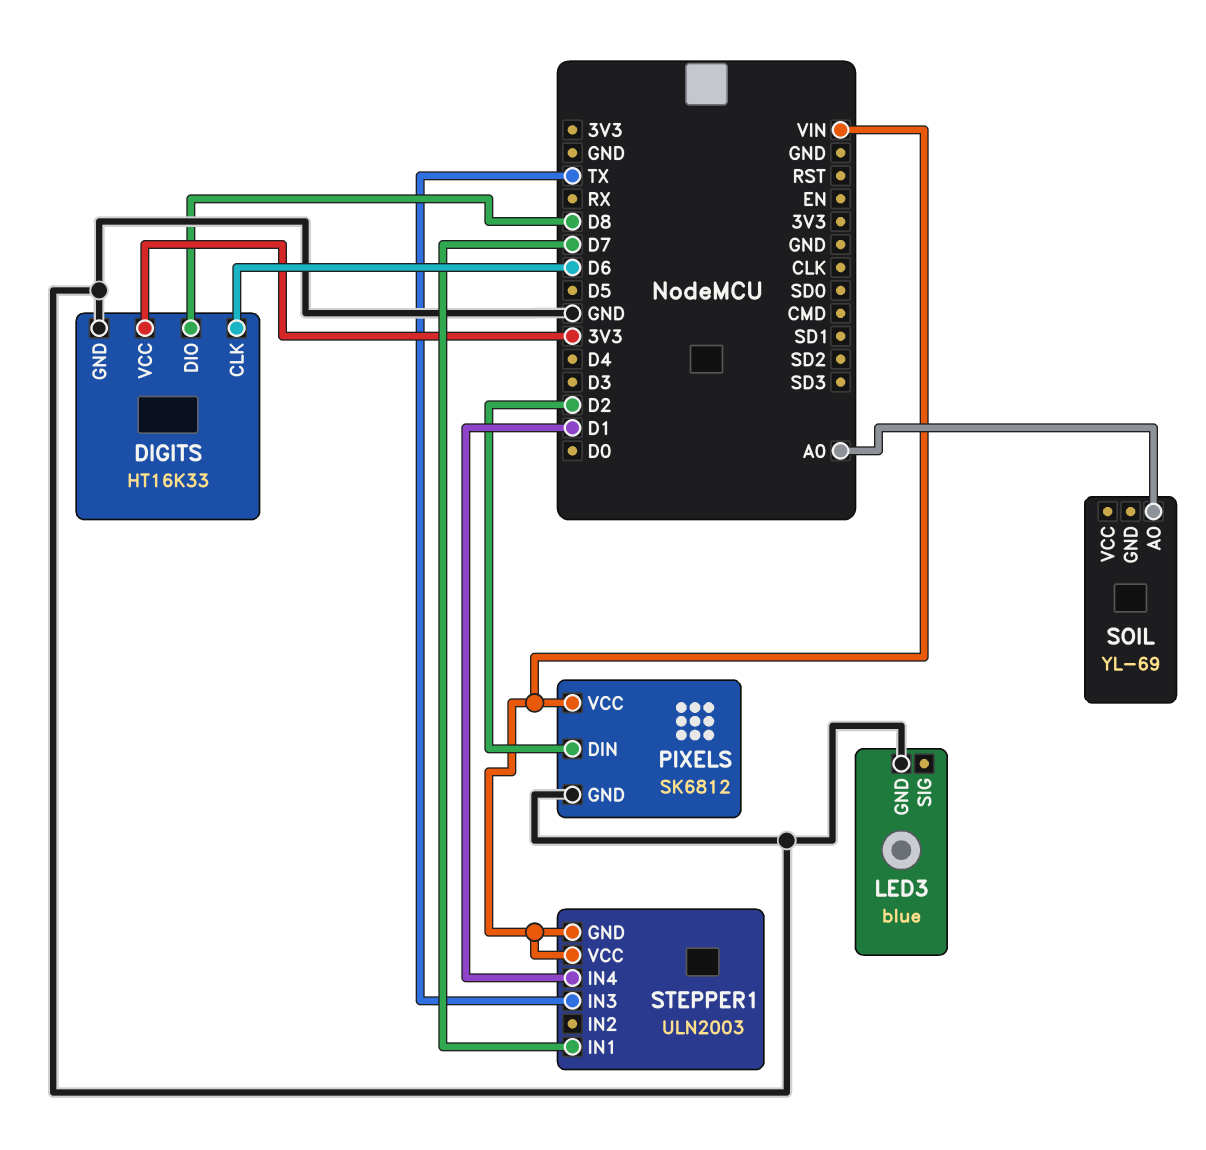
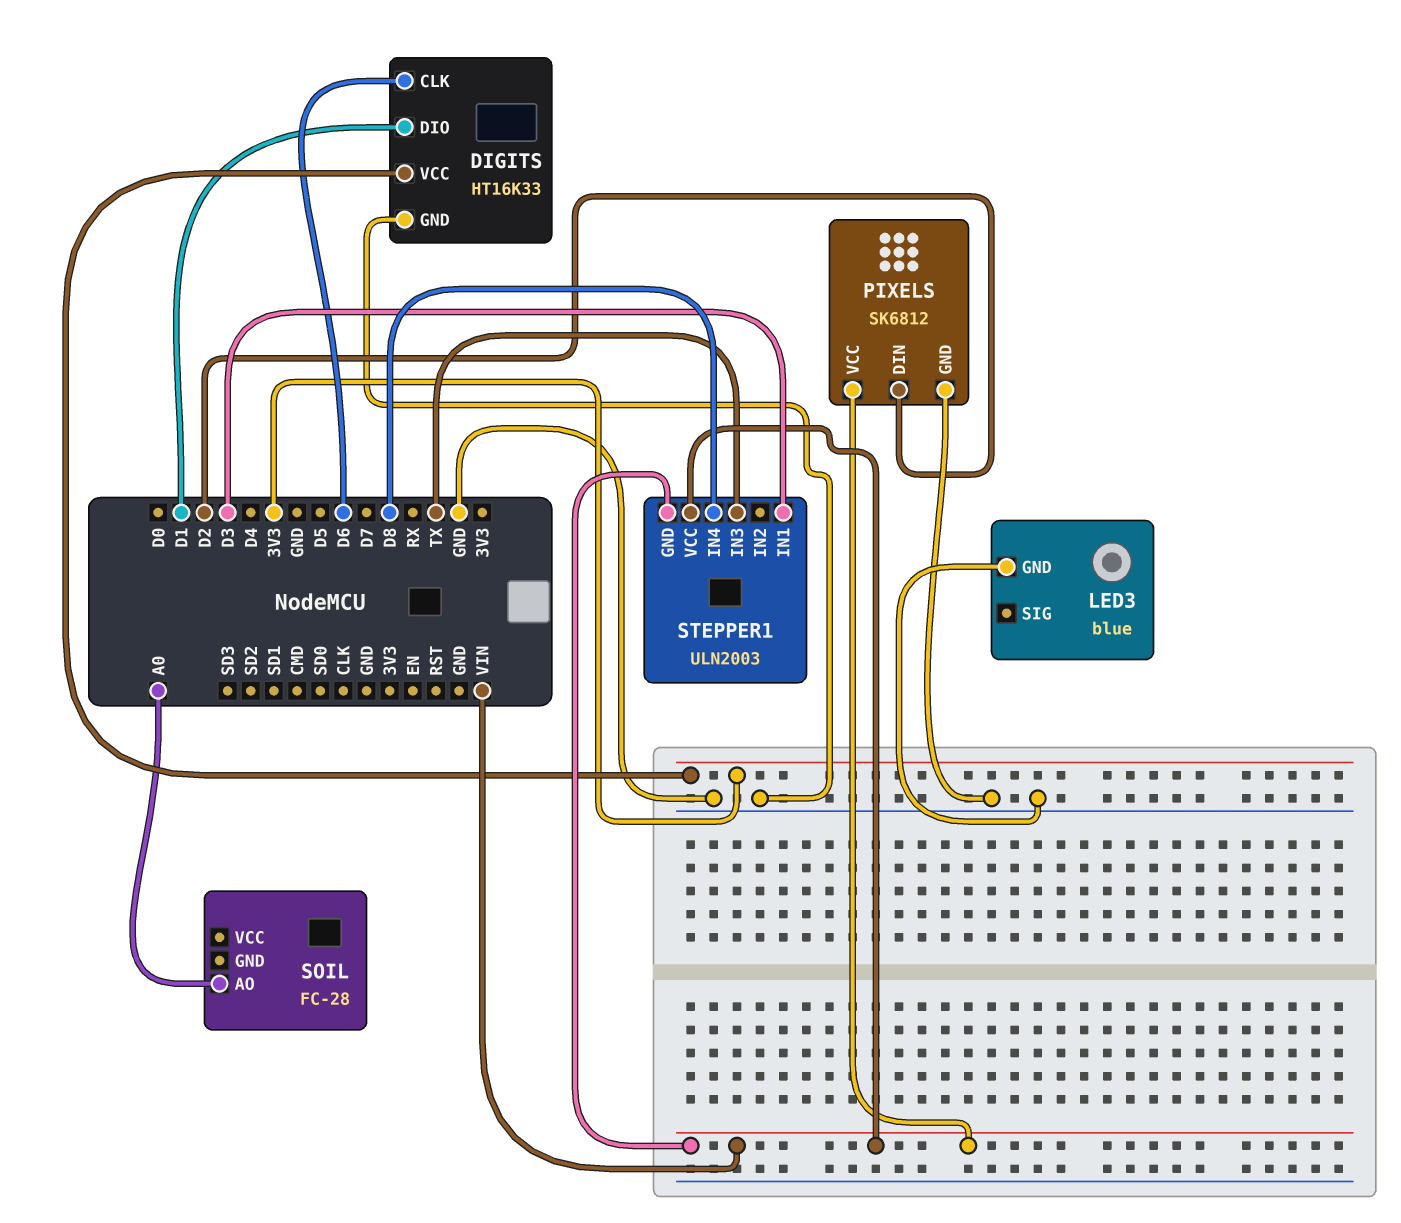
DIGITS pin DIO: D8 -> D1
SOIL: YL-69 -> FC-28
STEPPER1 pin IN1: D7 -> D3
STEPPER1 pin IN4: D1 -> D8

